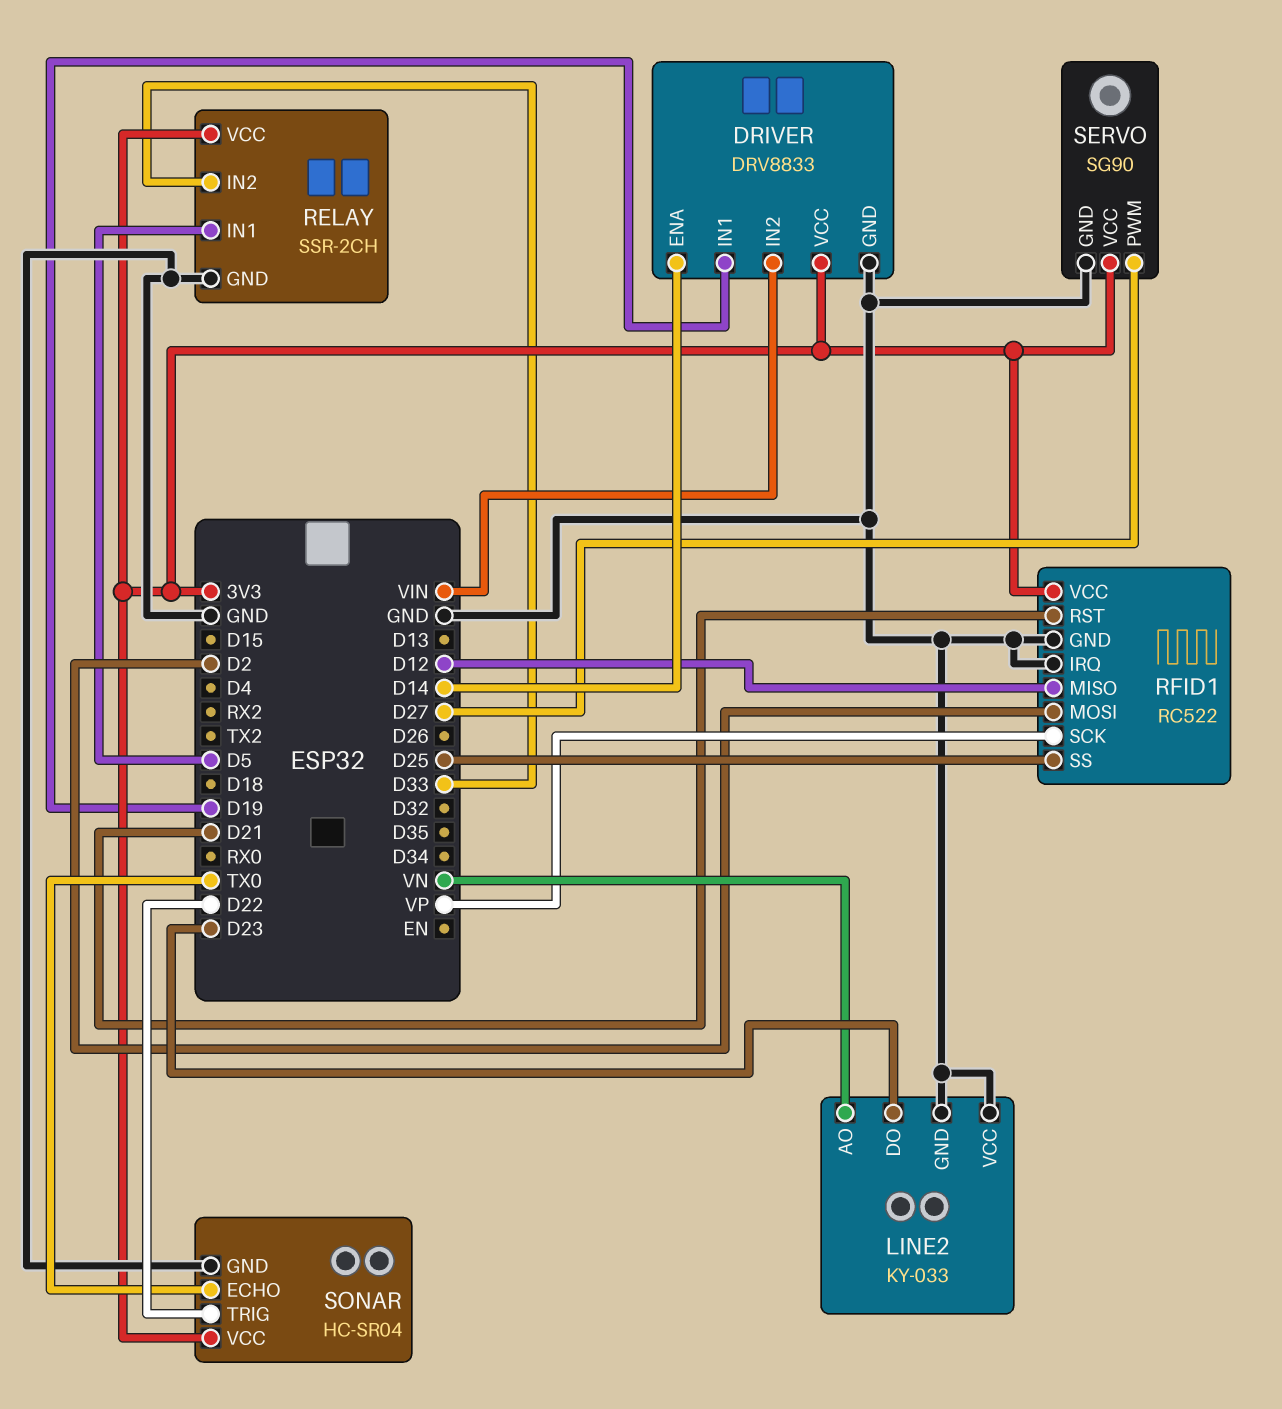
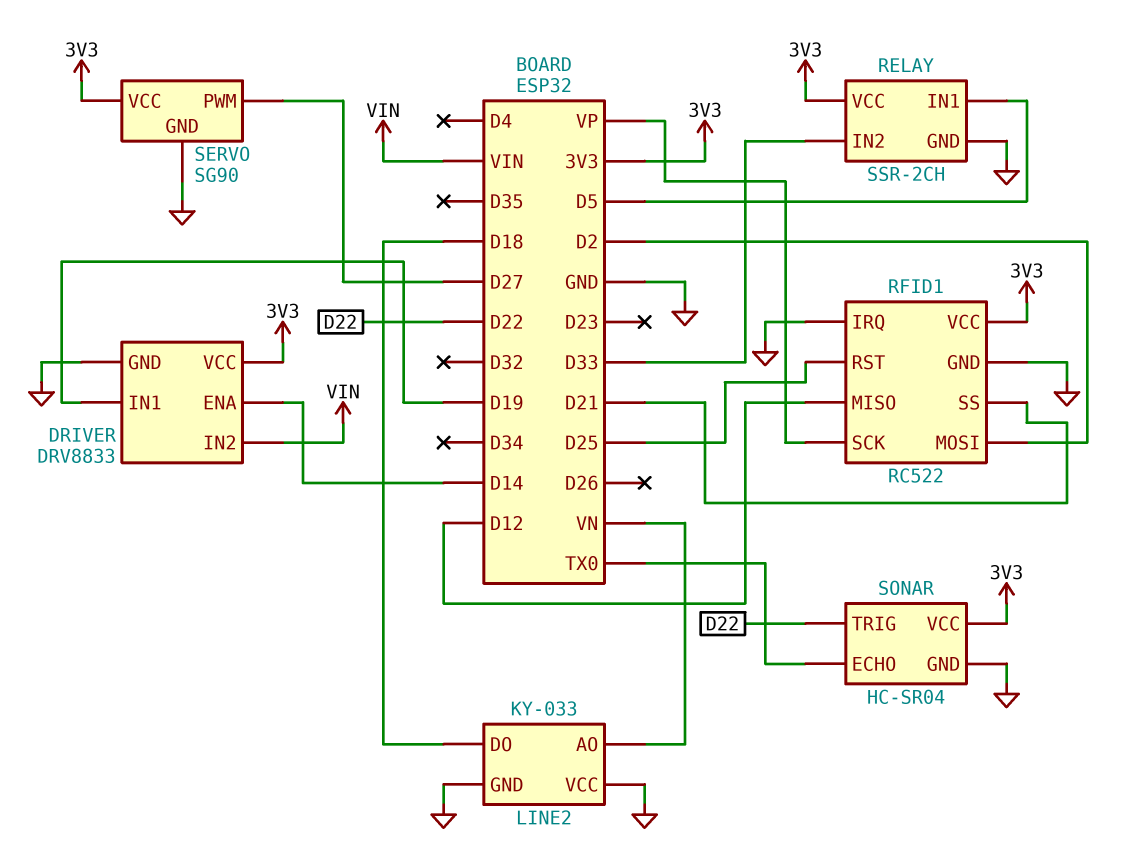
LINE2 pin DO: D23 -> D18
RFID1 pin RST: D21 -> D25
RFID1 pin SS: D25 -> D21

